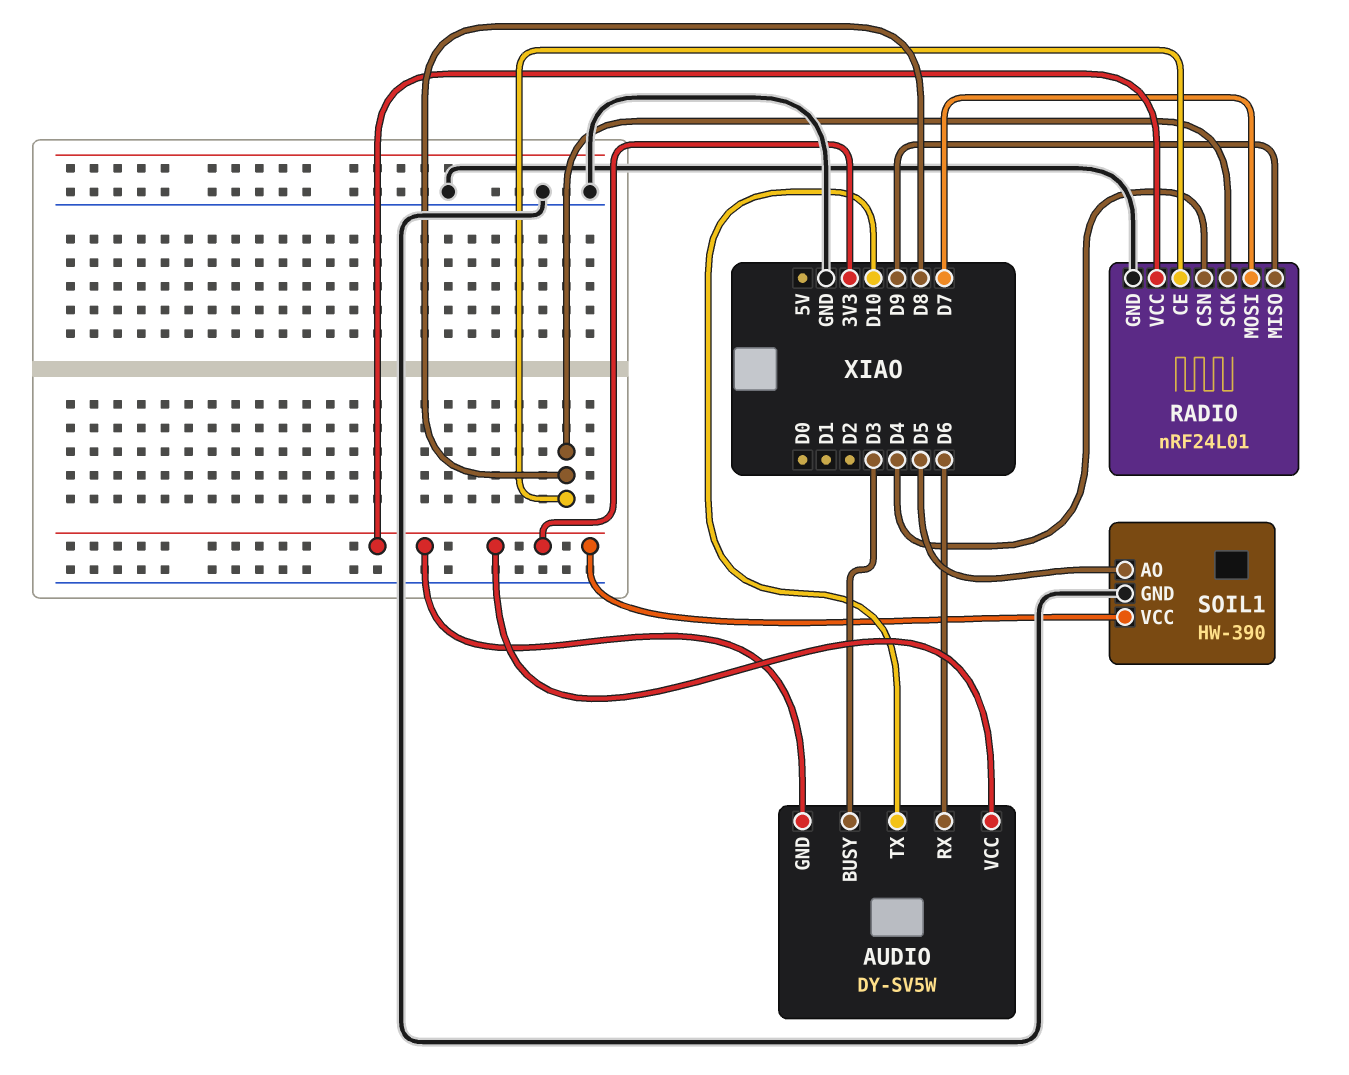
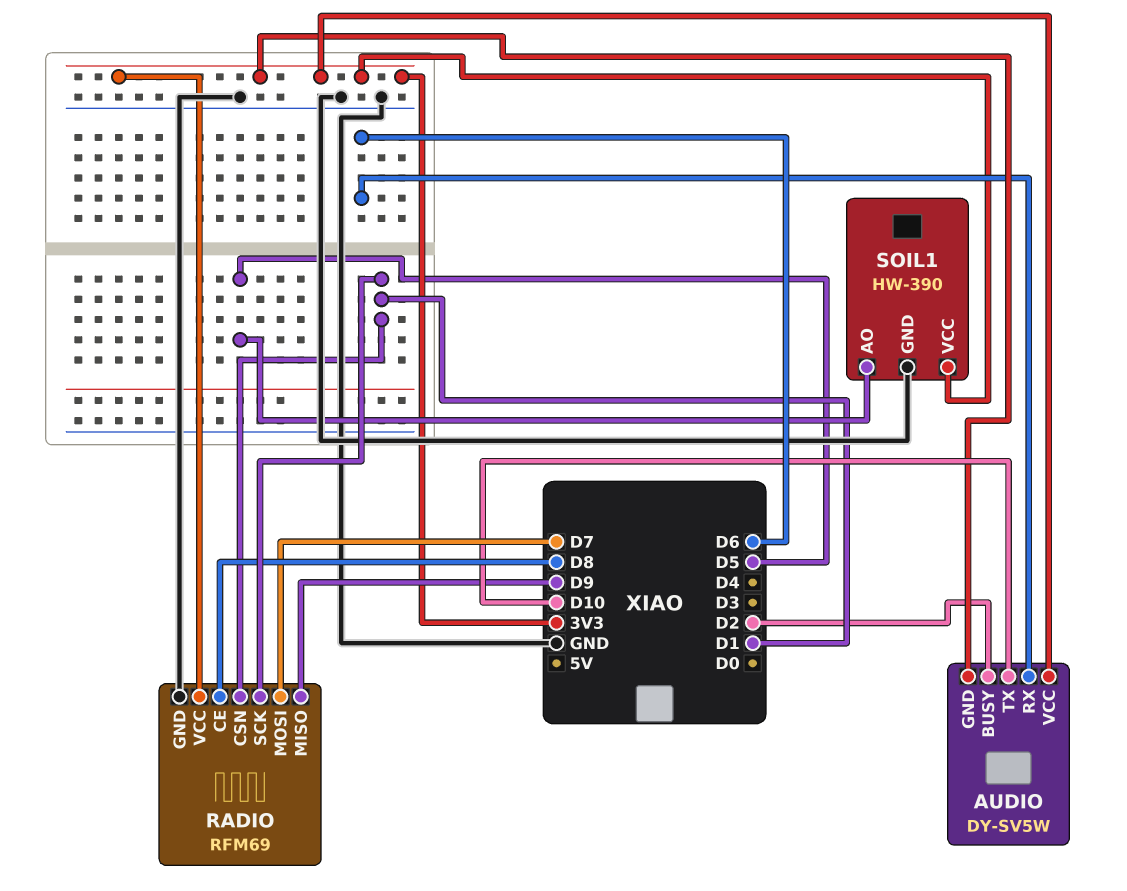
AUDIO pin BUSY: D3 -> D2
RADIO: nRF24L01 -> RFM69
RADIO pin CSN: D4 -> D1
RADIO pin SCK: D8 -> D1

